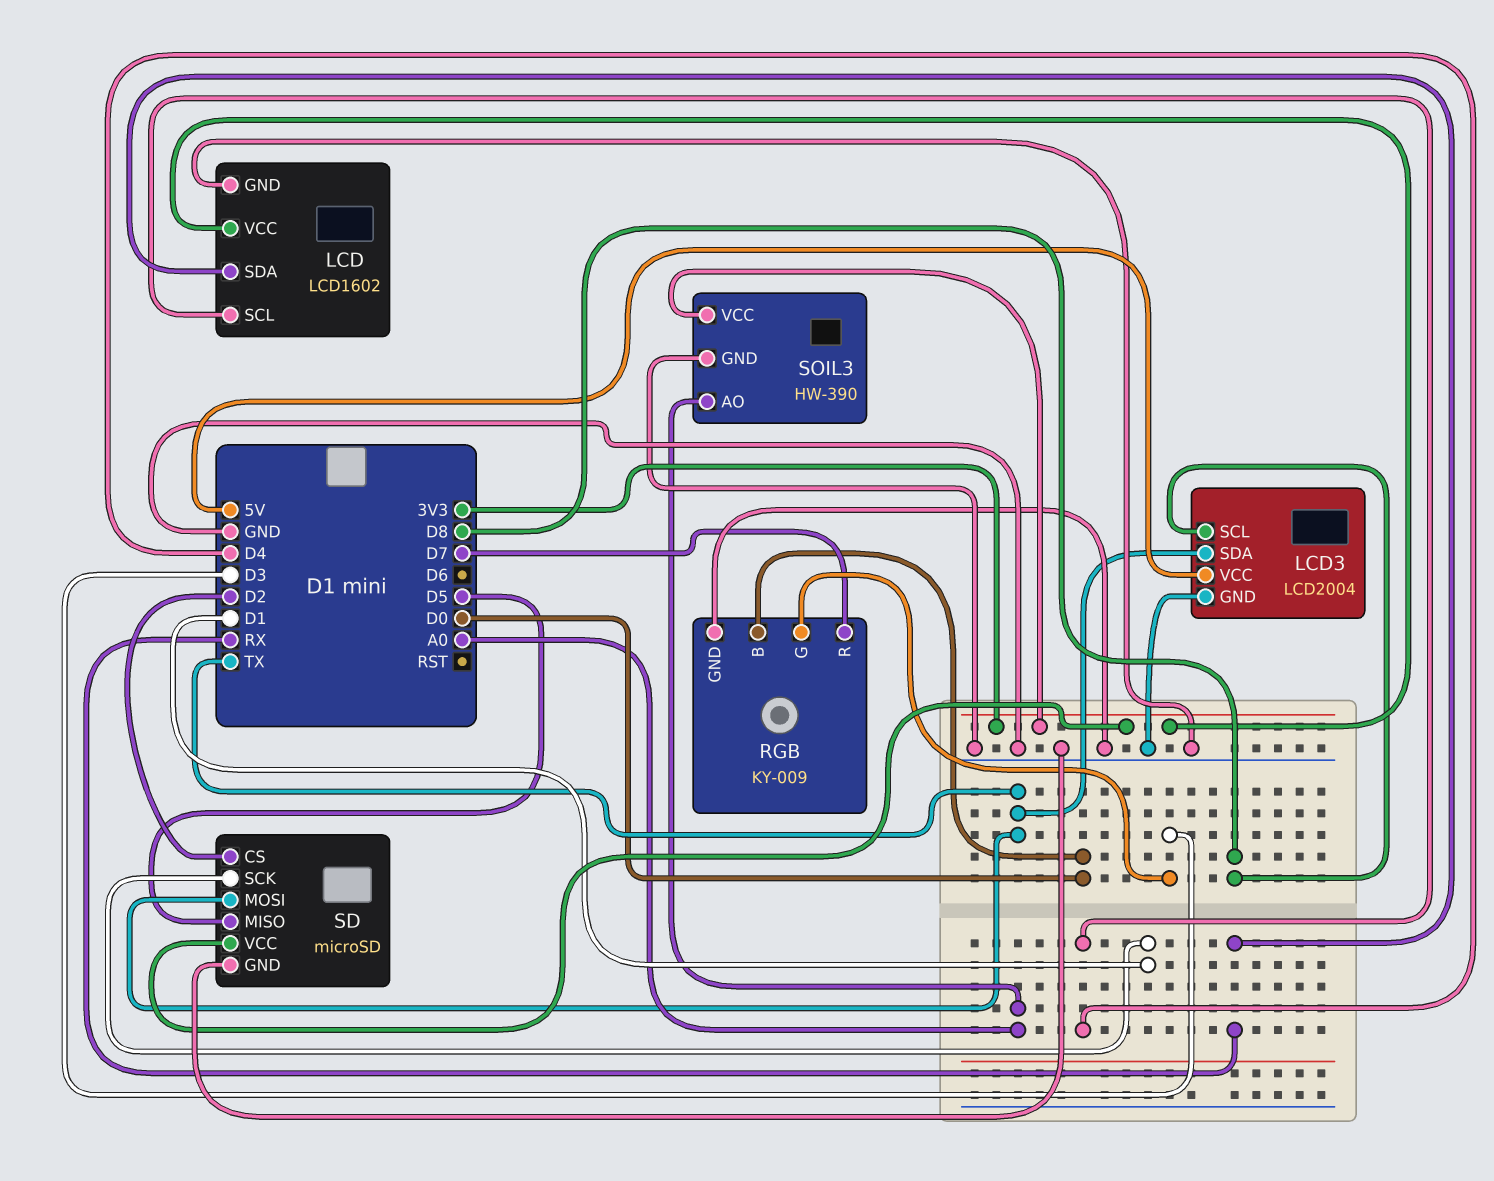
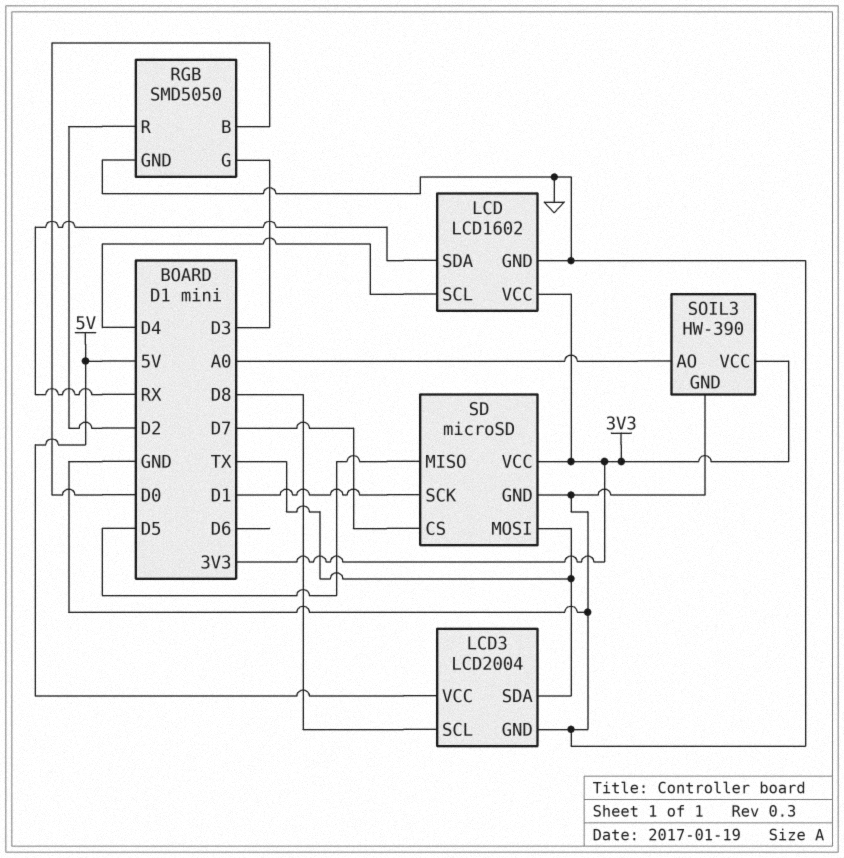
RGB: KY-009 -> SMD5050
RGB pin R: D7 -> D2
SD pin CS: D2 -> D7

